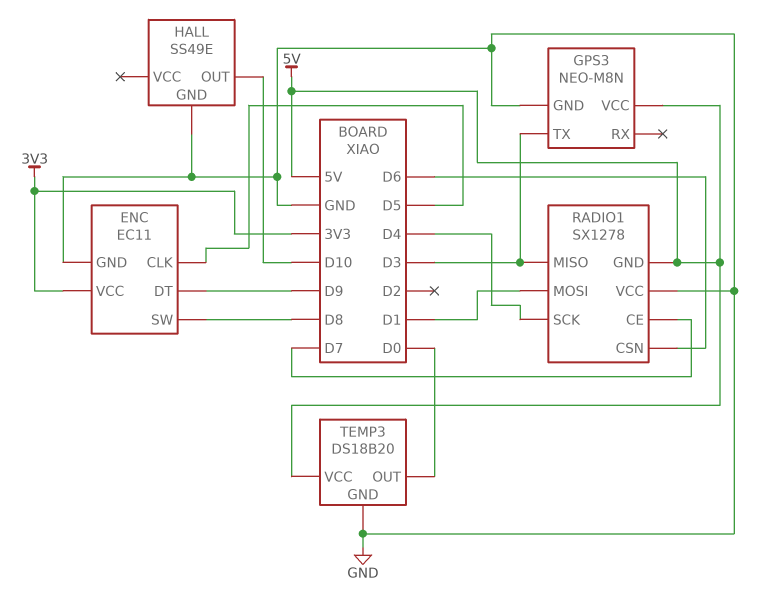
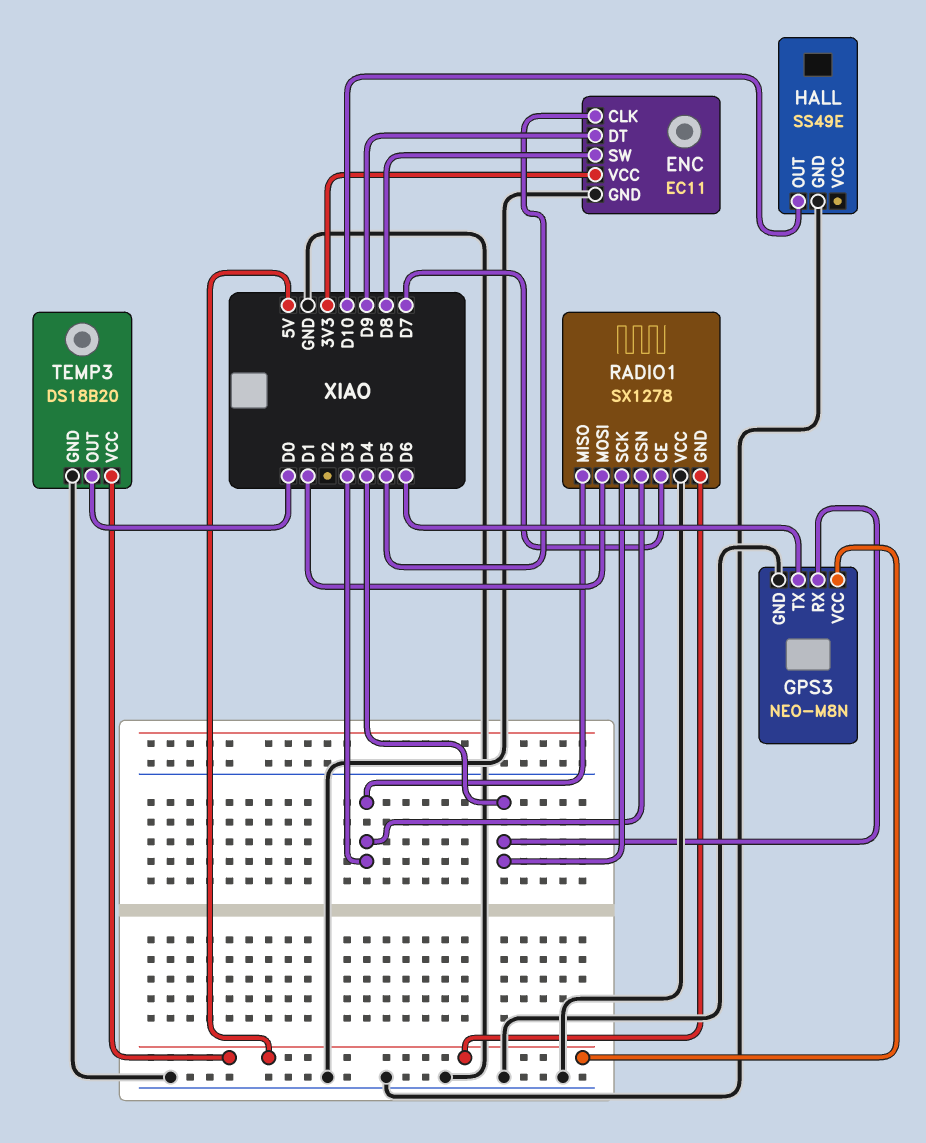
GPS3 pin RX: none -> D4
GPS3 pin TX: D3 -> D6
RADIO1 pin CSN: D6 -> D3

